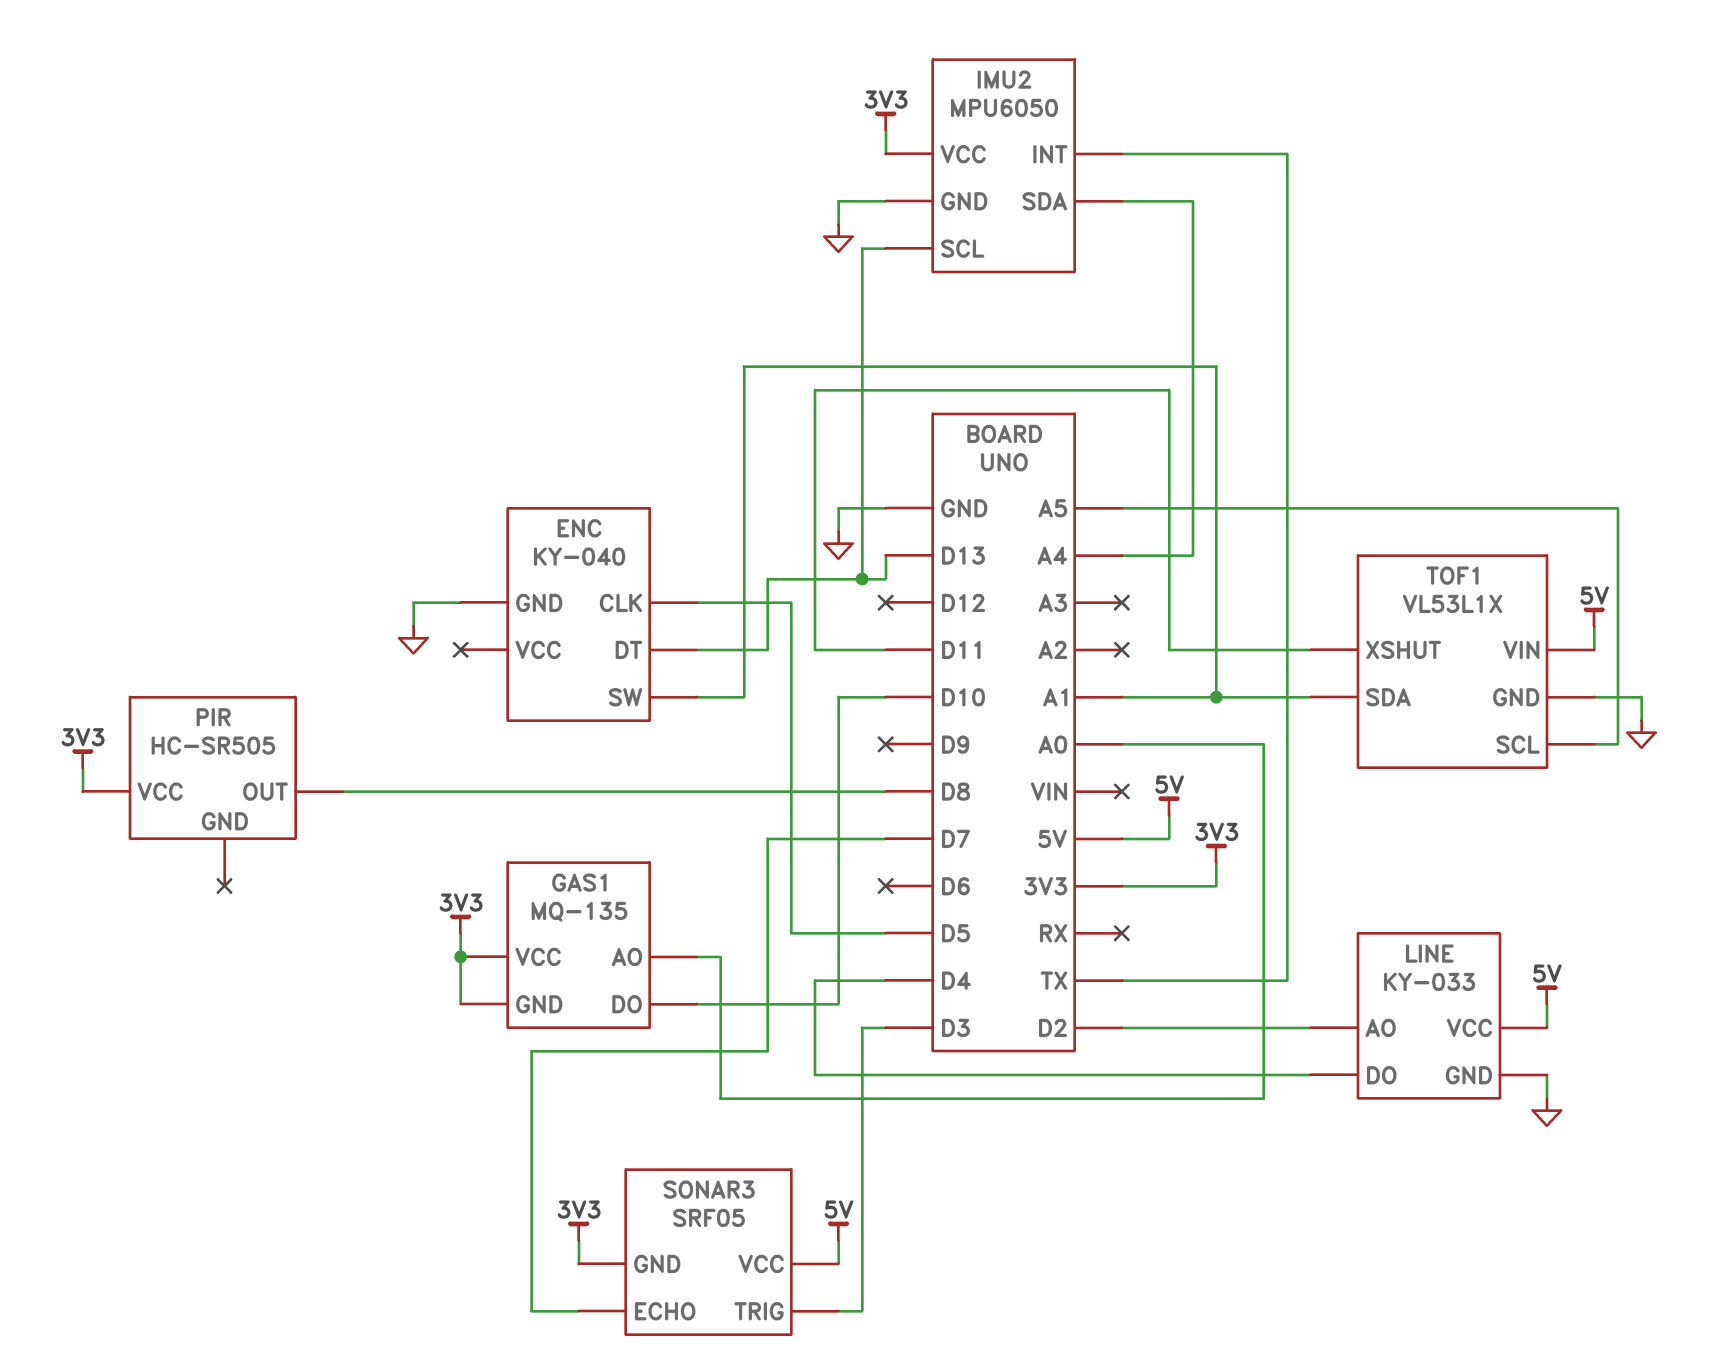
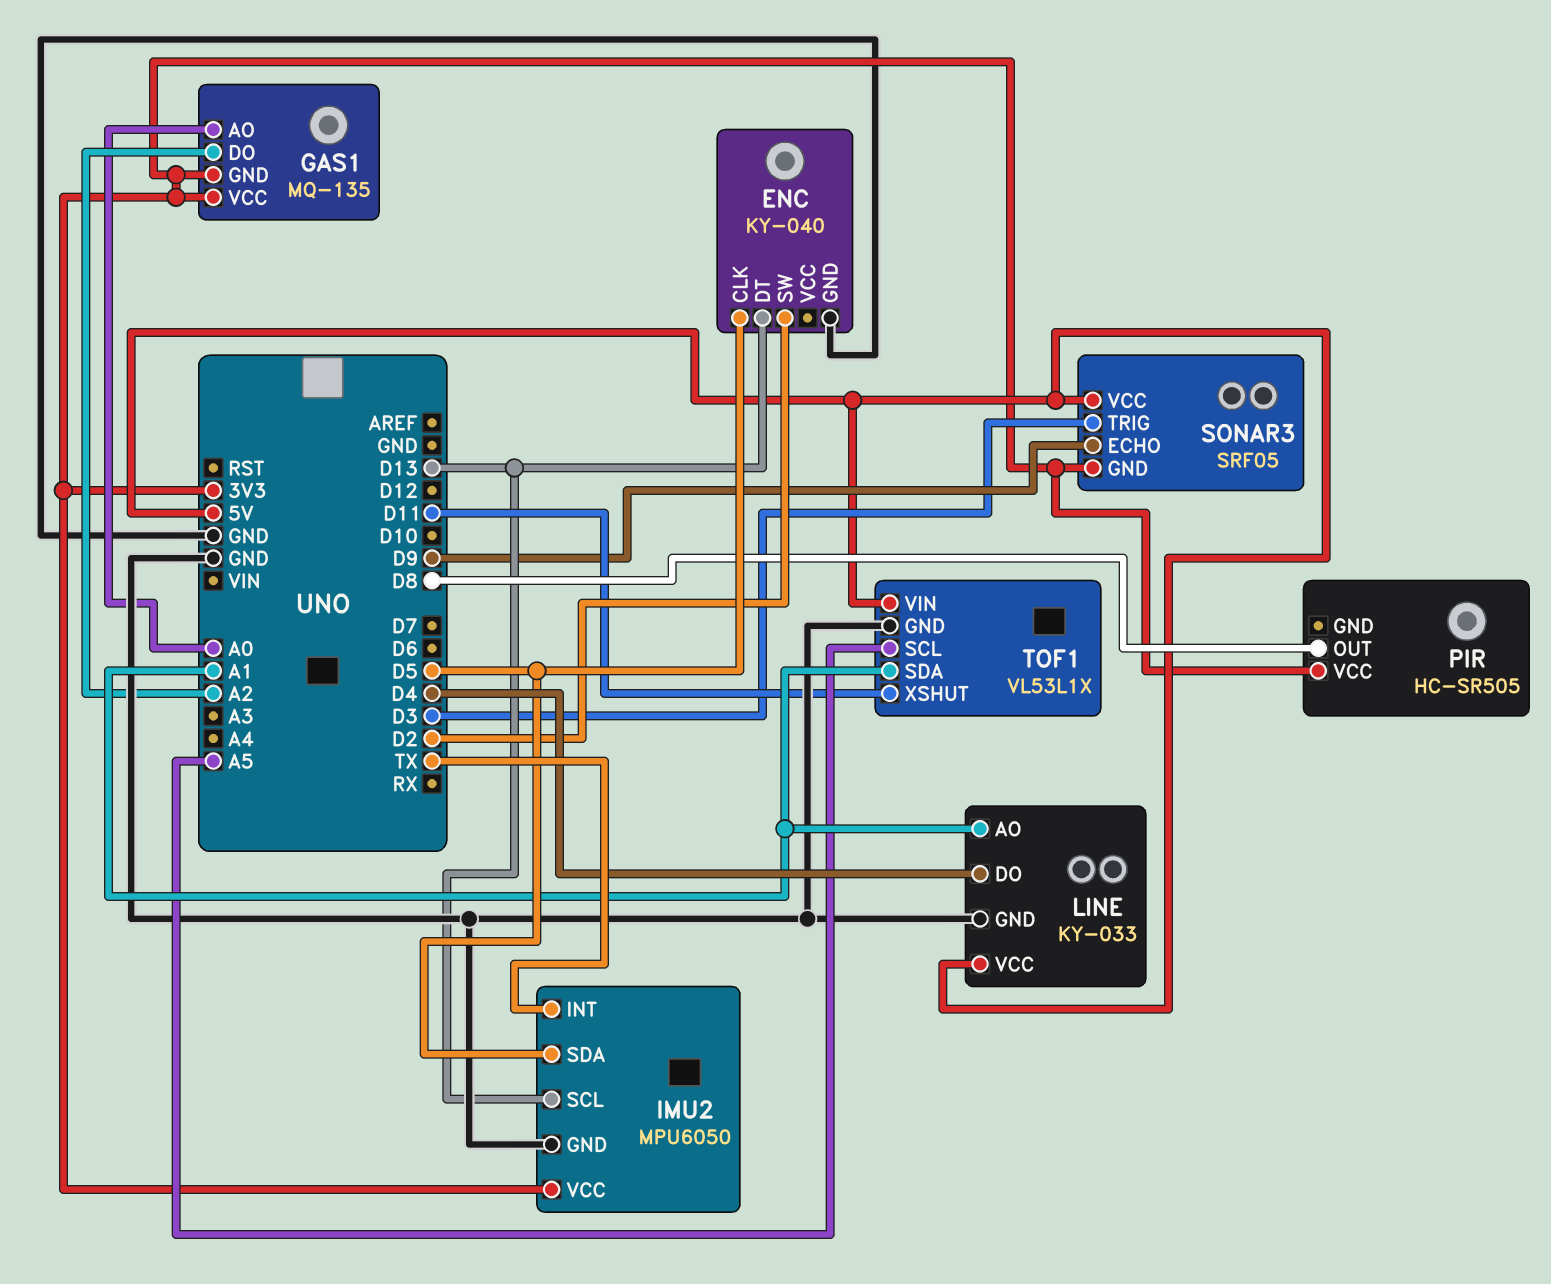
ENC pin SW: A1 -> D2
GAS1 pin DO: D10 -> A2
IMU2 pin SDA: A4 -> D5
LINE pin AO: D2 -> A1
SONAR3 pin ECHO: D7 -> D9

